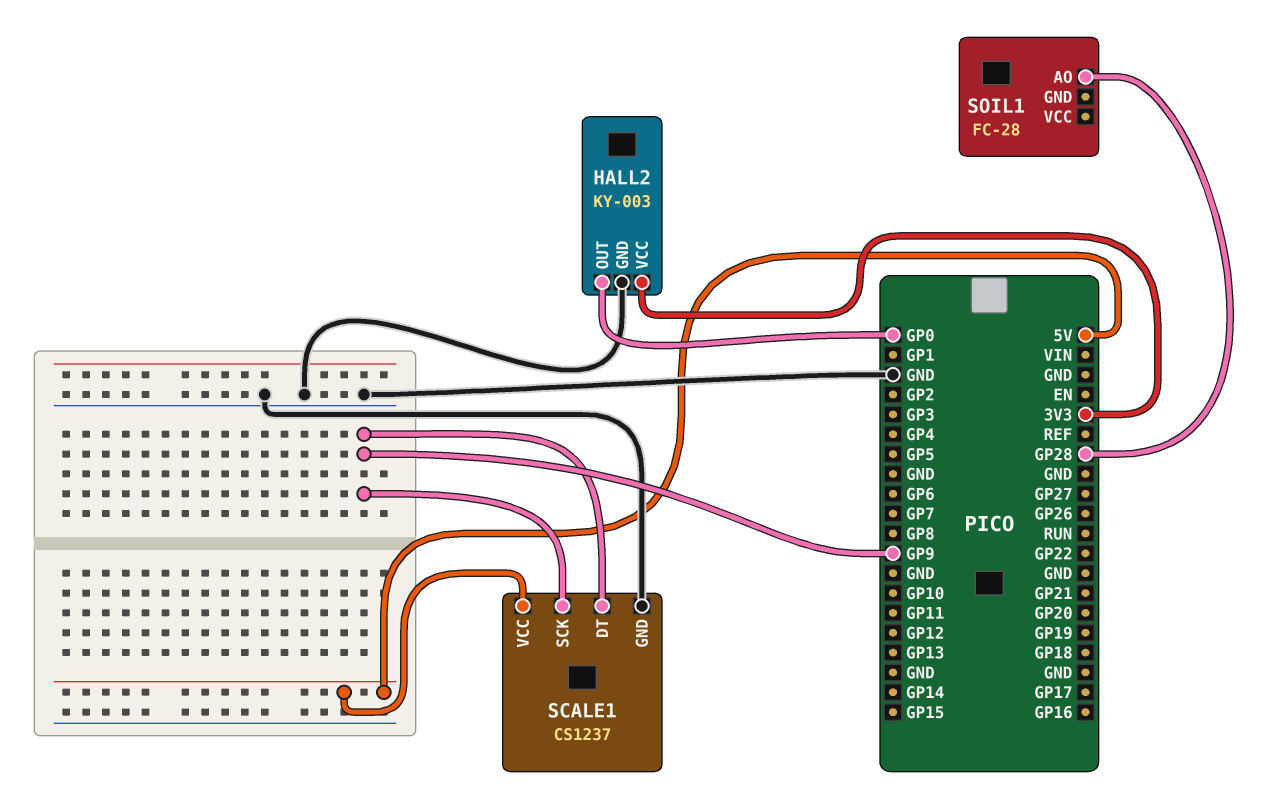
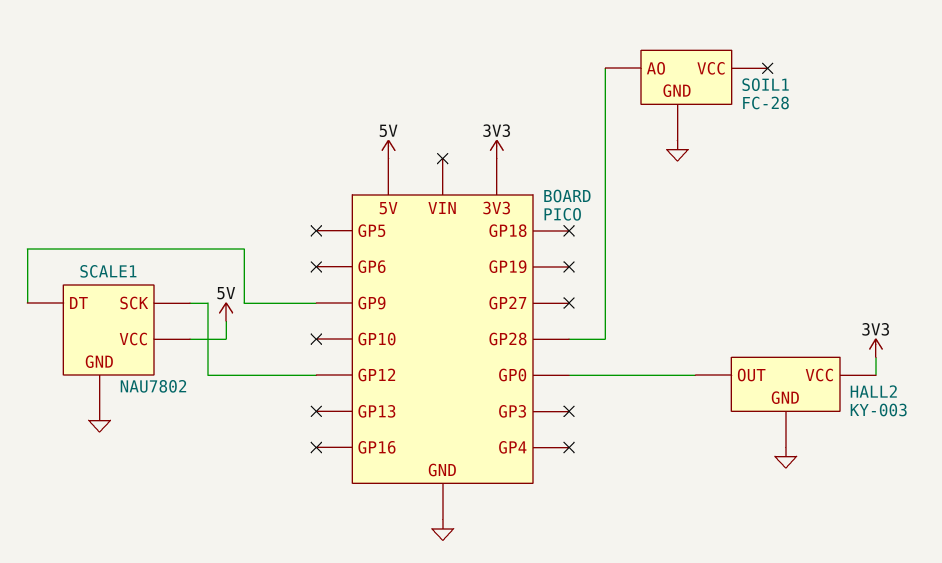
SCALE1: CS1237 -> NAU7802
SCALE1 pin SCK: GP9 -> GP12
SOIL1 pin GND: none -> GND

